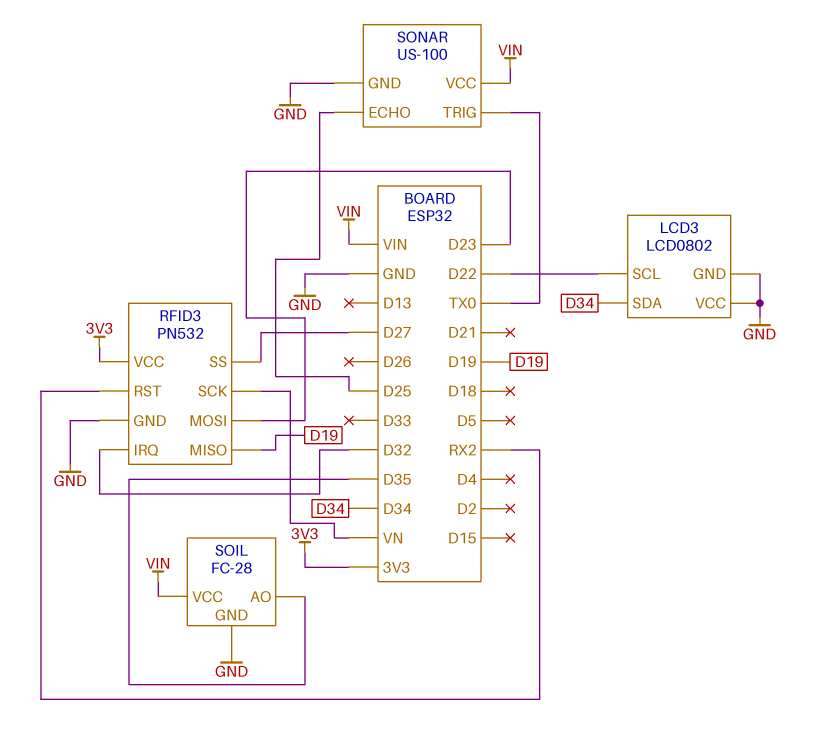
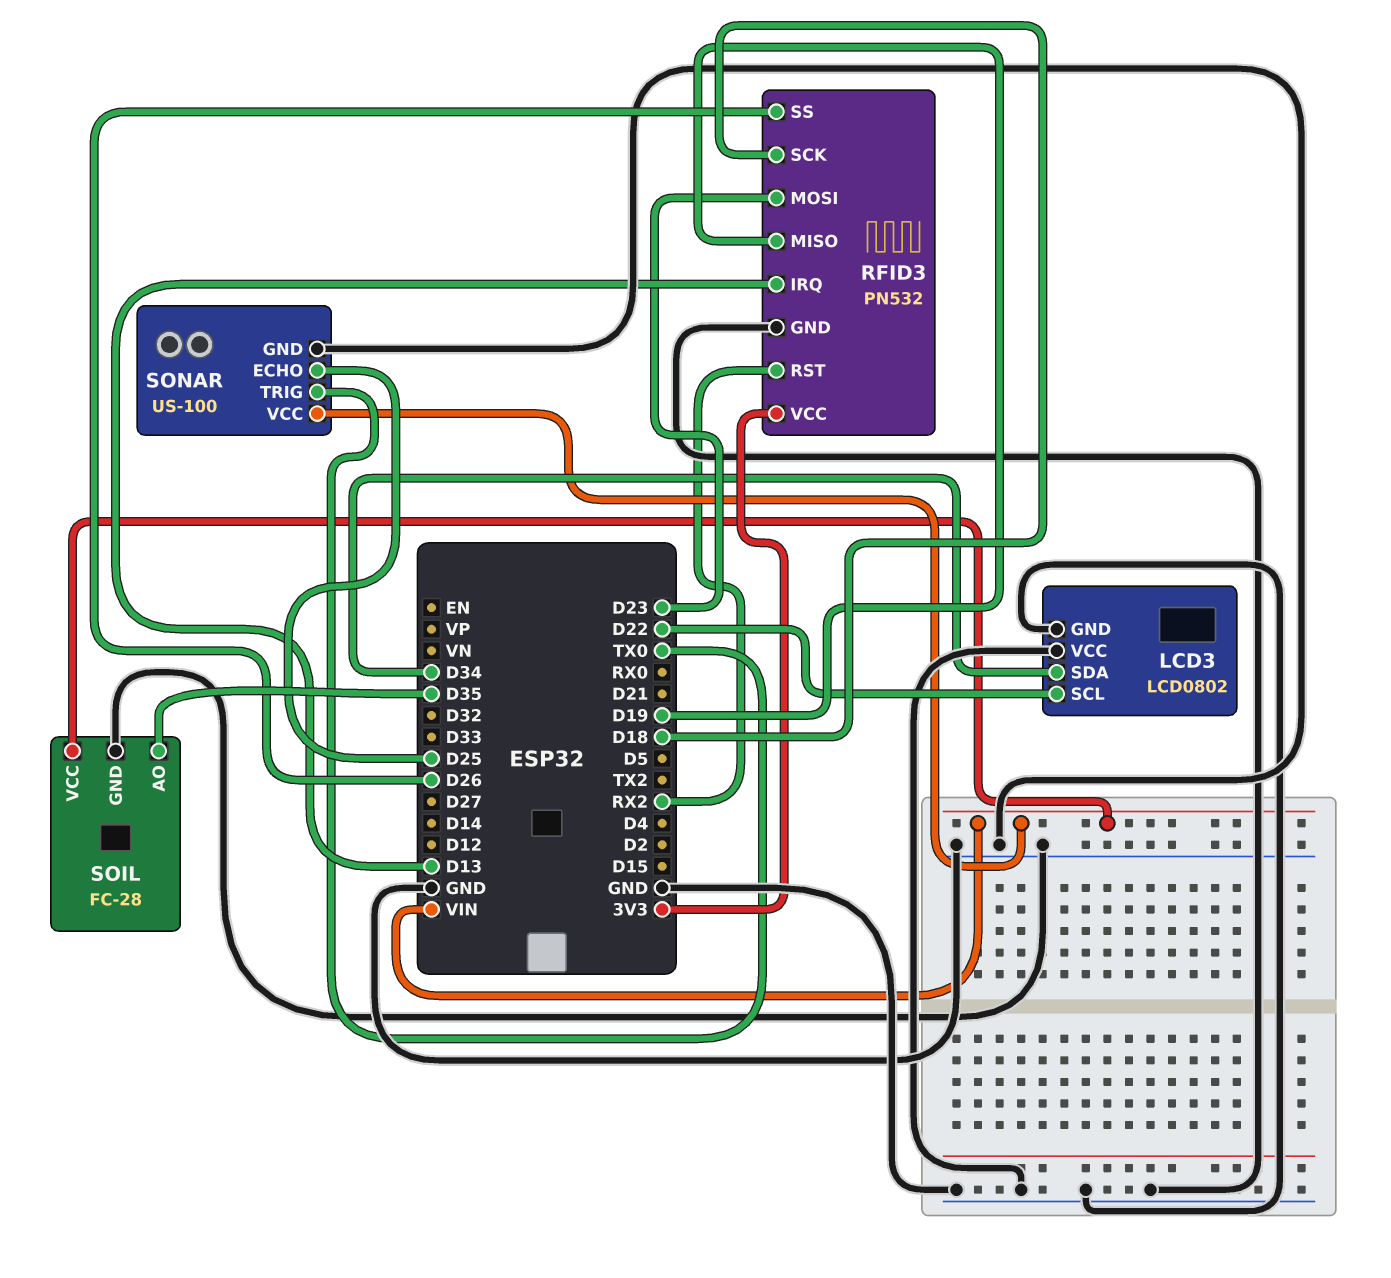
RFID3 pin IRQ: D32 -> D13
RFID3 pin SCK: VN -> D18
RFID3 pin SS: D27 -> D26

